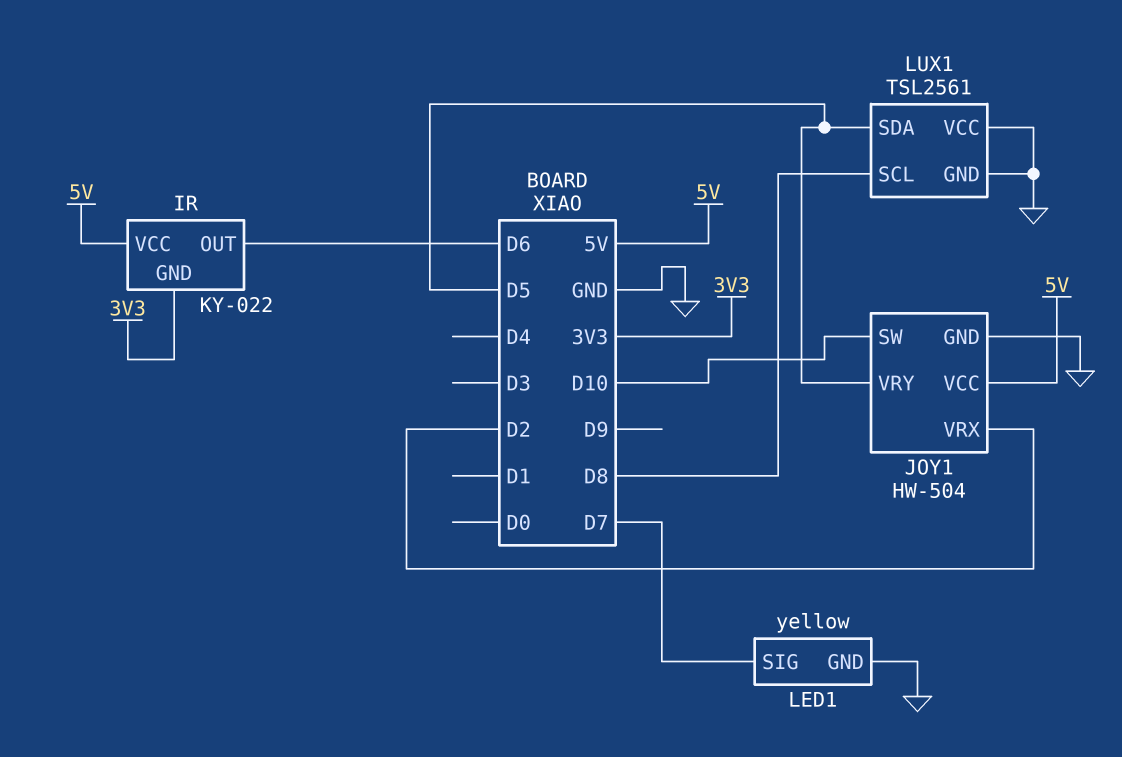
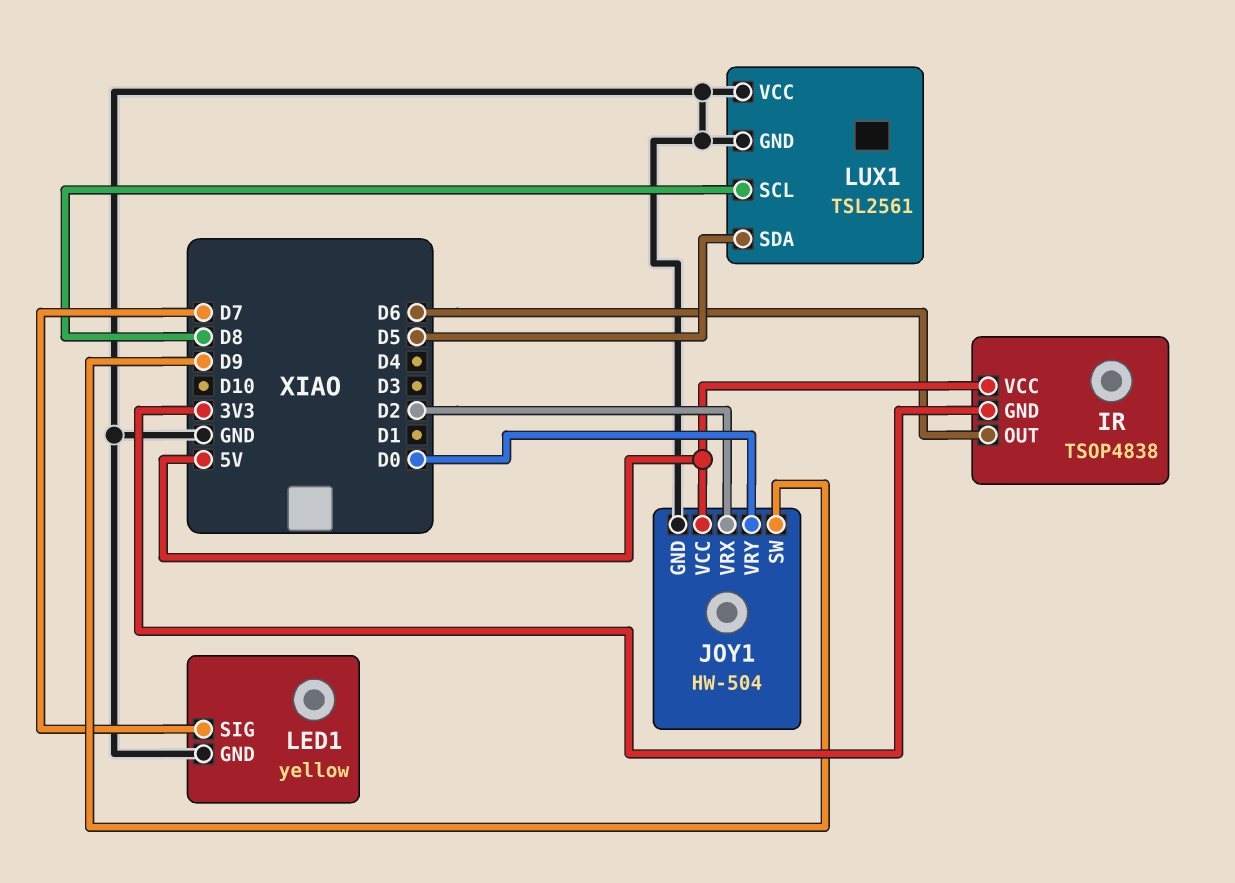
IR: KY-022 -> TSOP4838
JOY1 pin SW: D10 -> D9
JOY1 pin VRY: D5 -> D0

